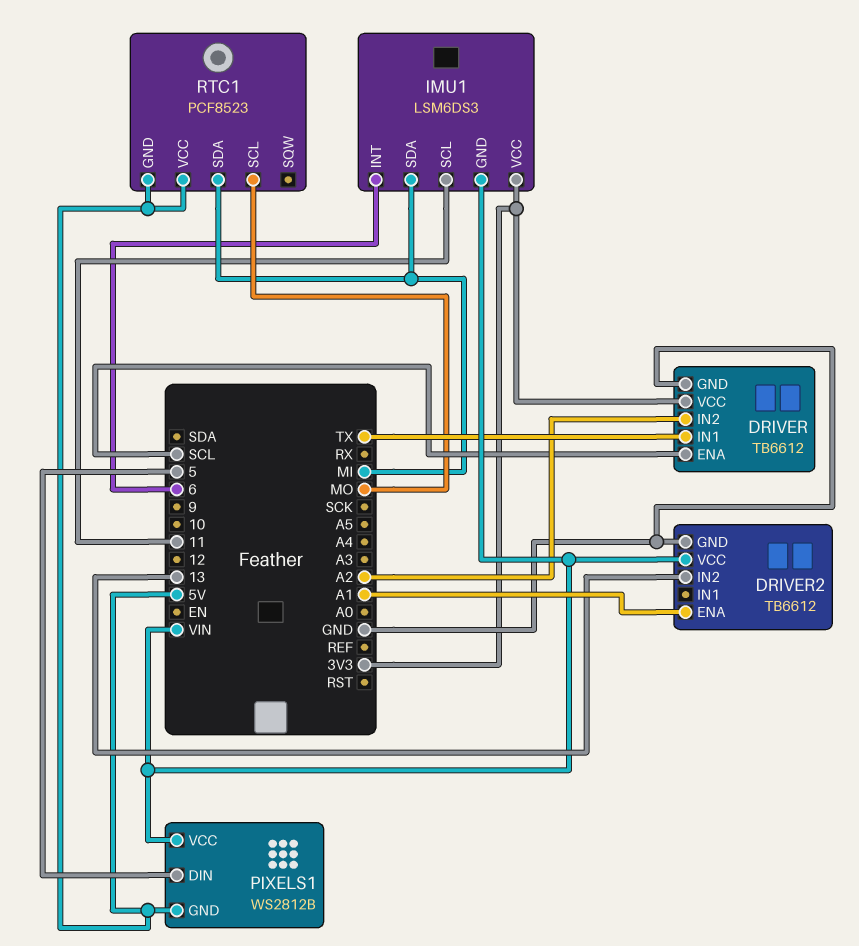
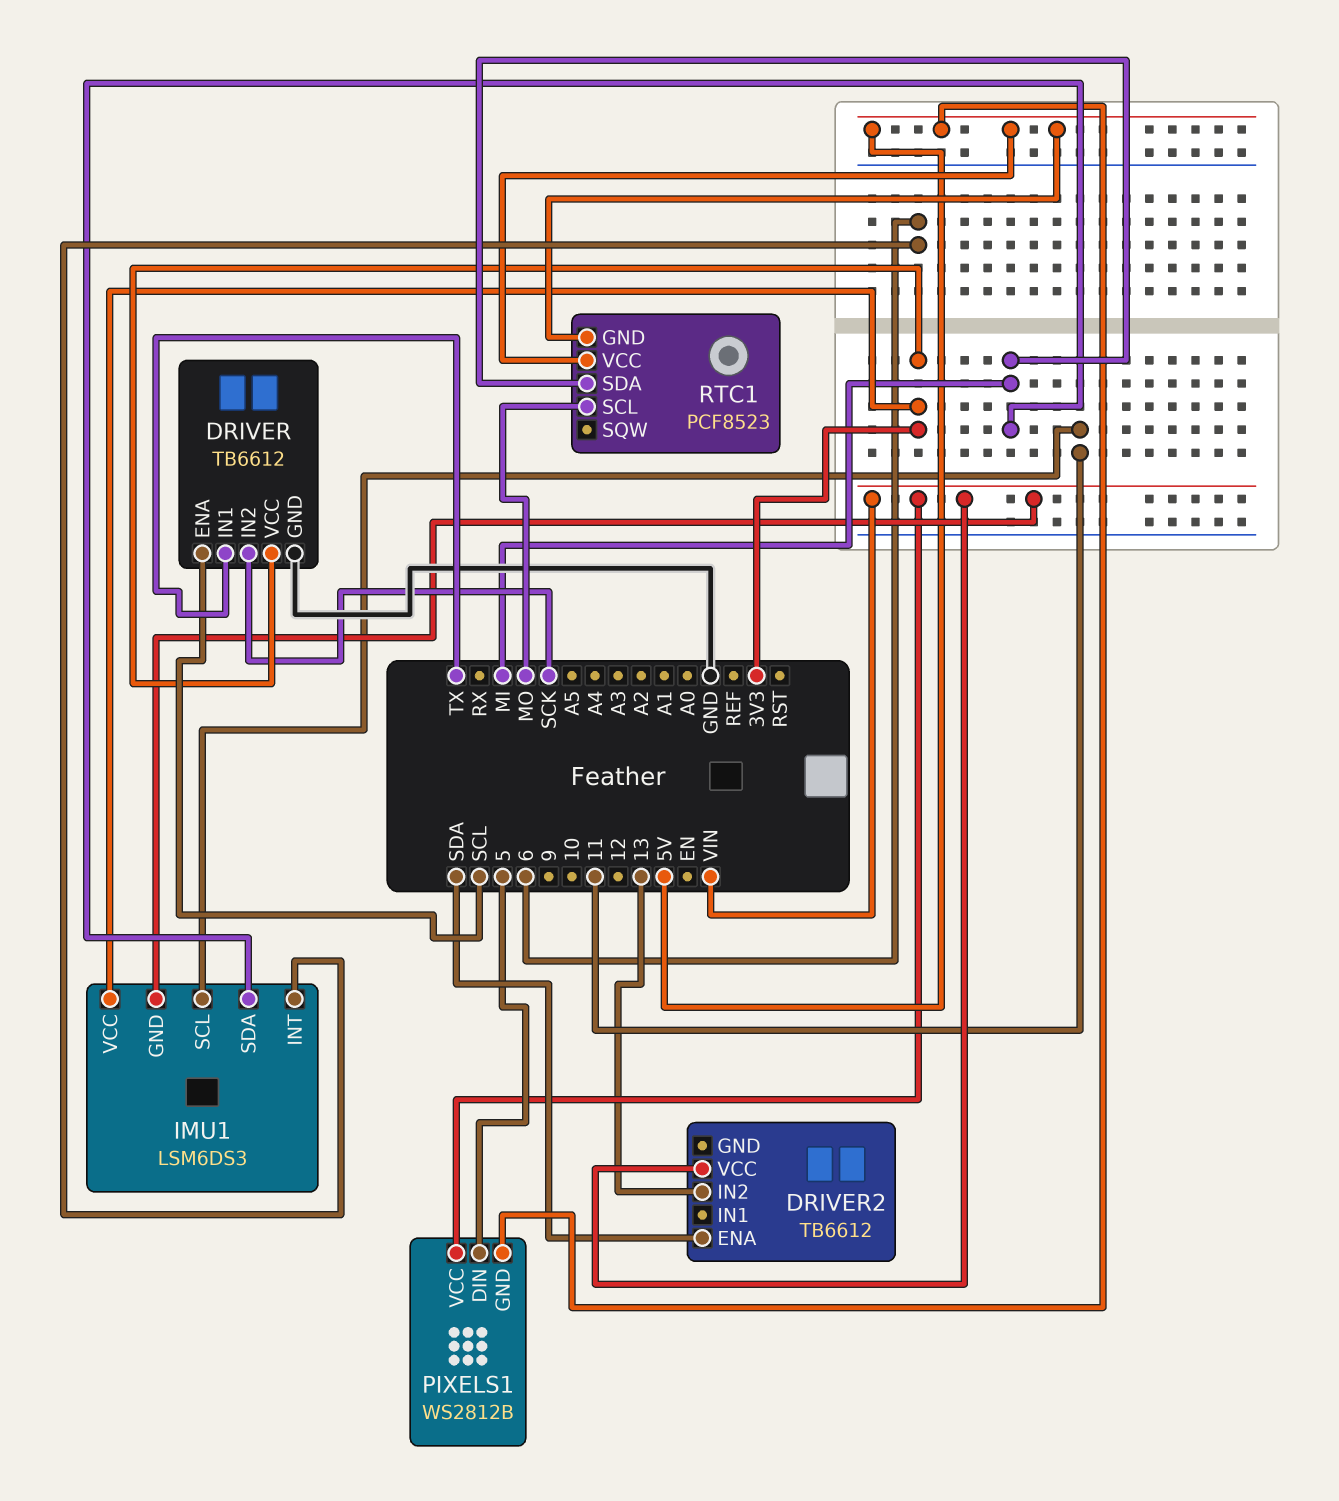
DRIVER pin IN2: A2 -> SCK
DRIVER2 pin ENA: A1 -> SDA
DRIVER2 pin GND: GND -> none

